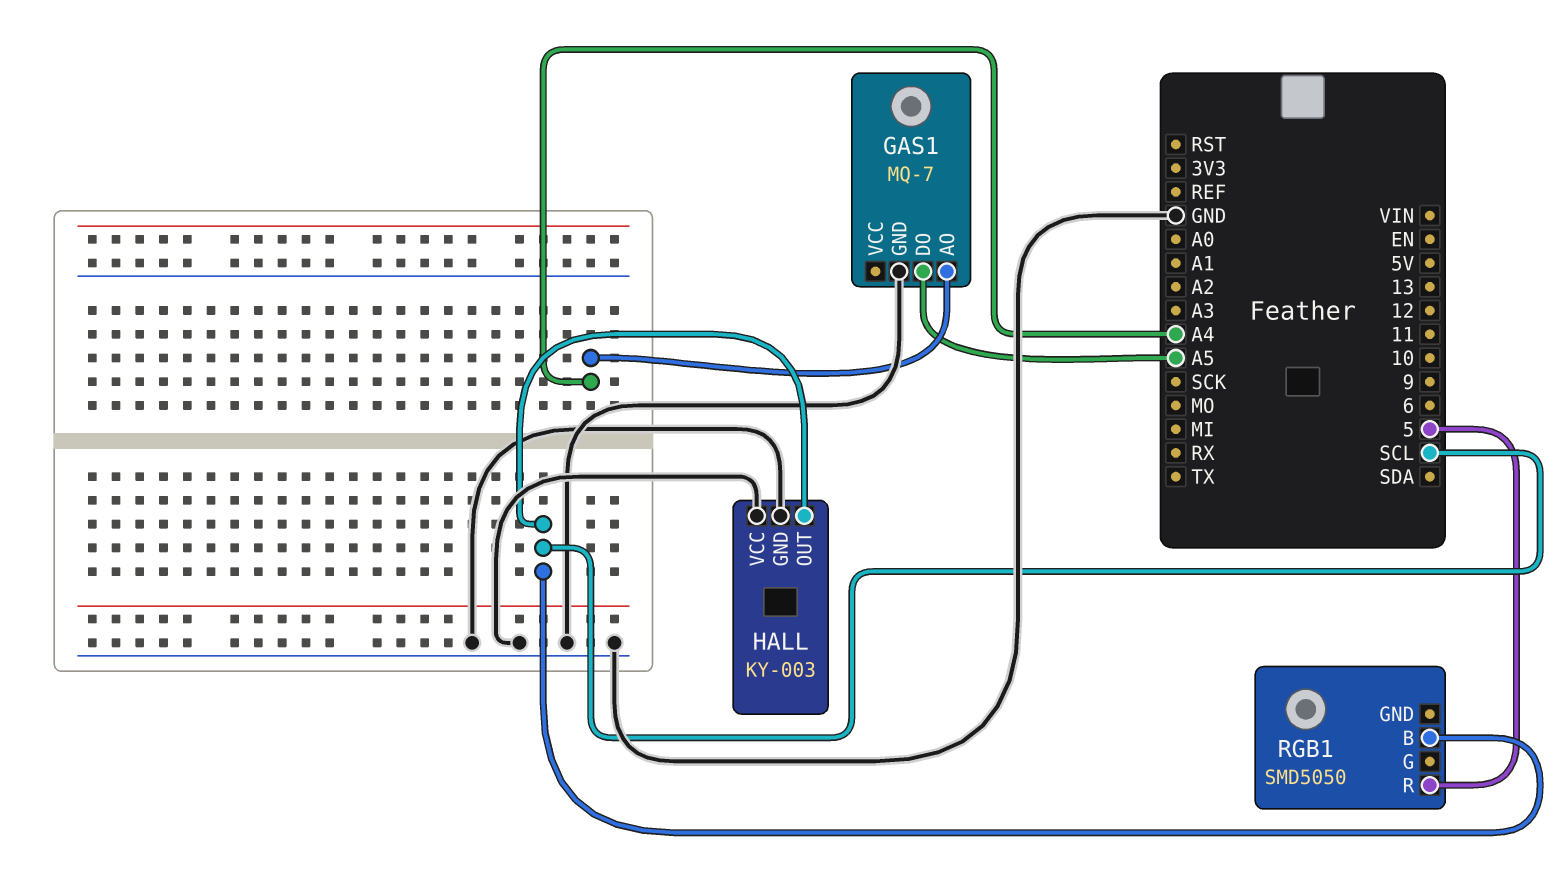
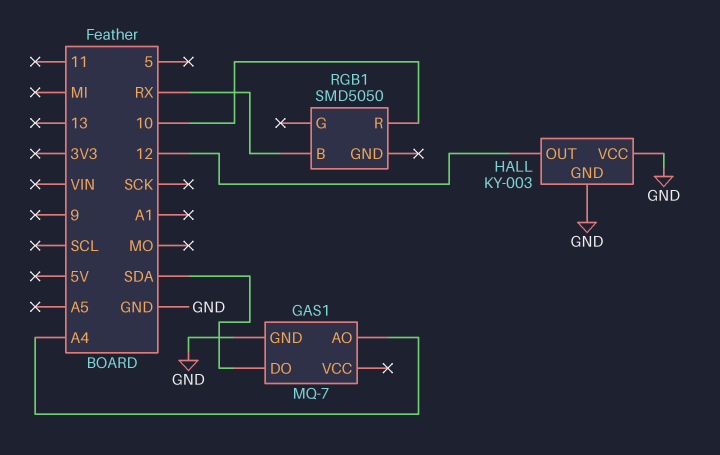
GAS1 pin DO: A5 -> SDA
HALL pin OUT: SCL -> 12
RGB1 pin B: SCL -> RX
RGB1 pin R: 5 -> 10

